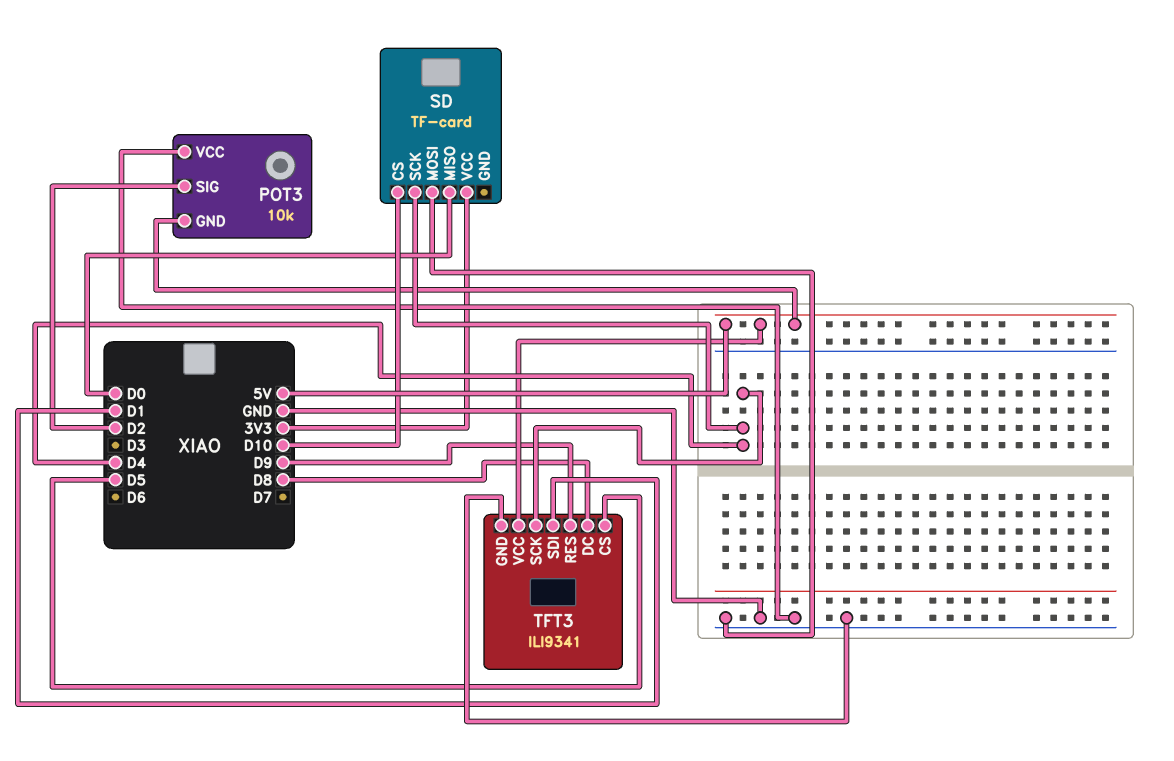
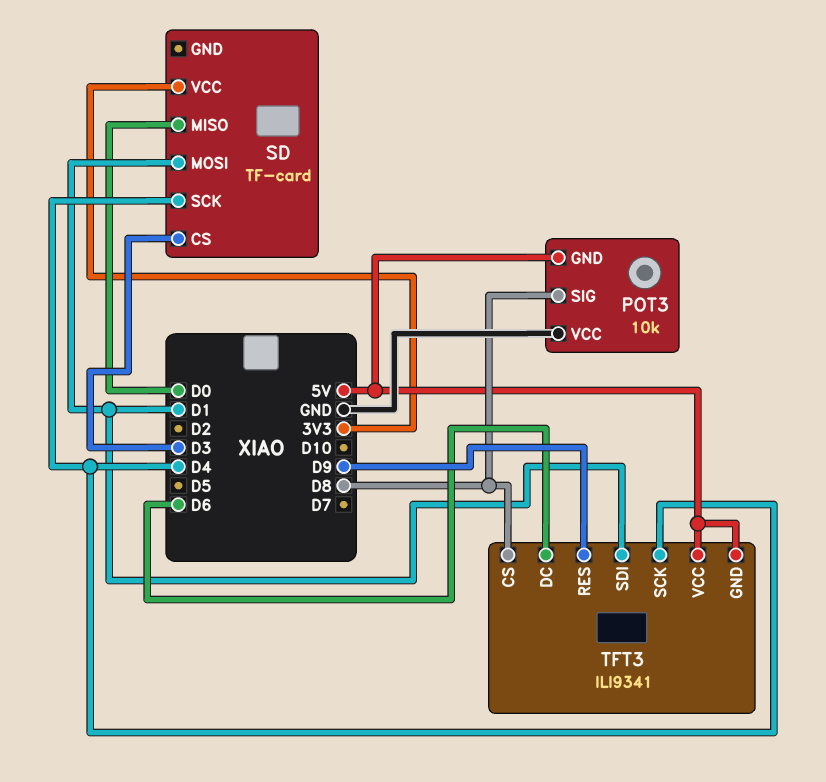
POT3 pin SIG: D2 -> D8
SD pin CS: D10 -> D3
SD pin MOSI: GND -> D1
TFT3 pin CS: D5 -> D8
TFT3 pin DC: D8 -> D6
TFT3 pin GND: GND -> 5V

